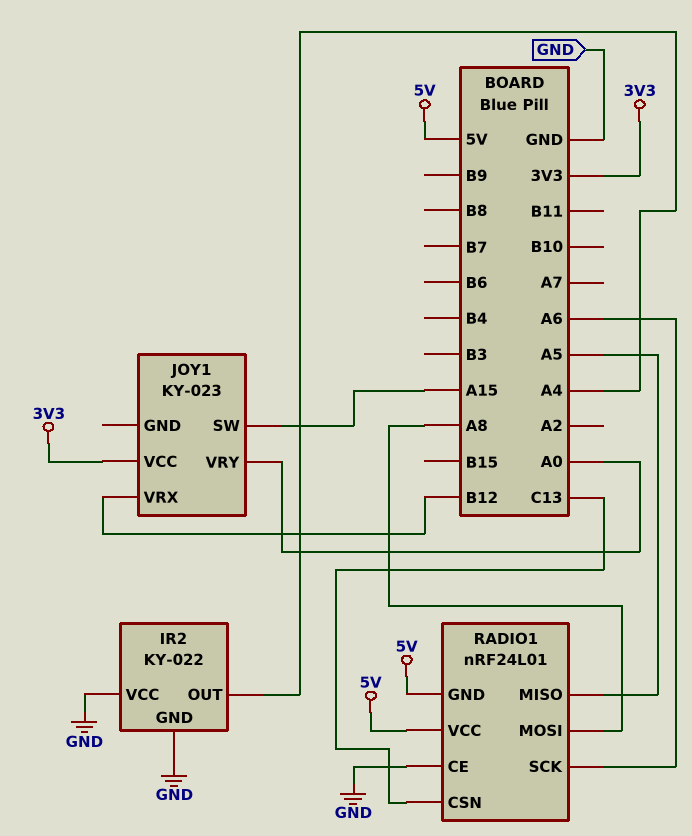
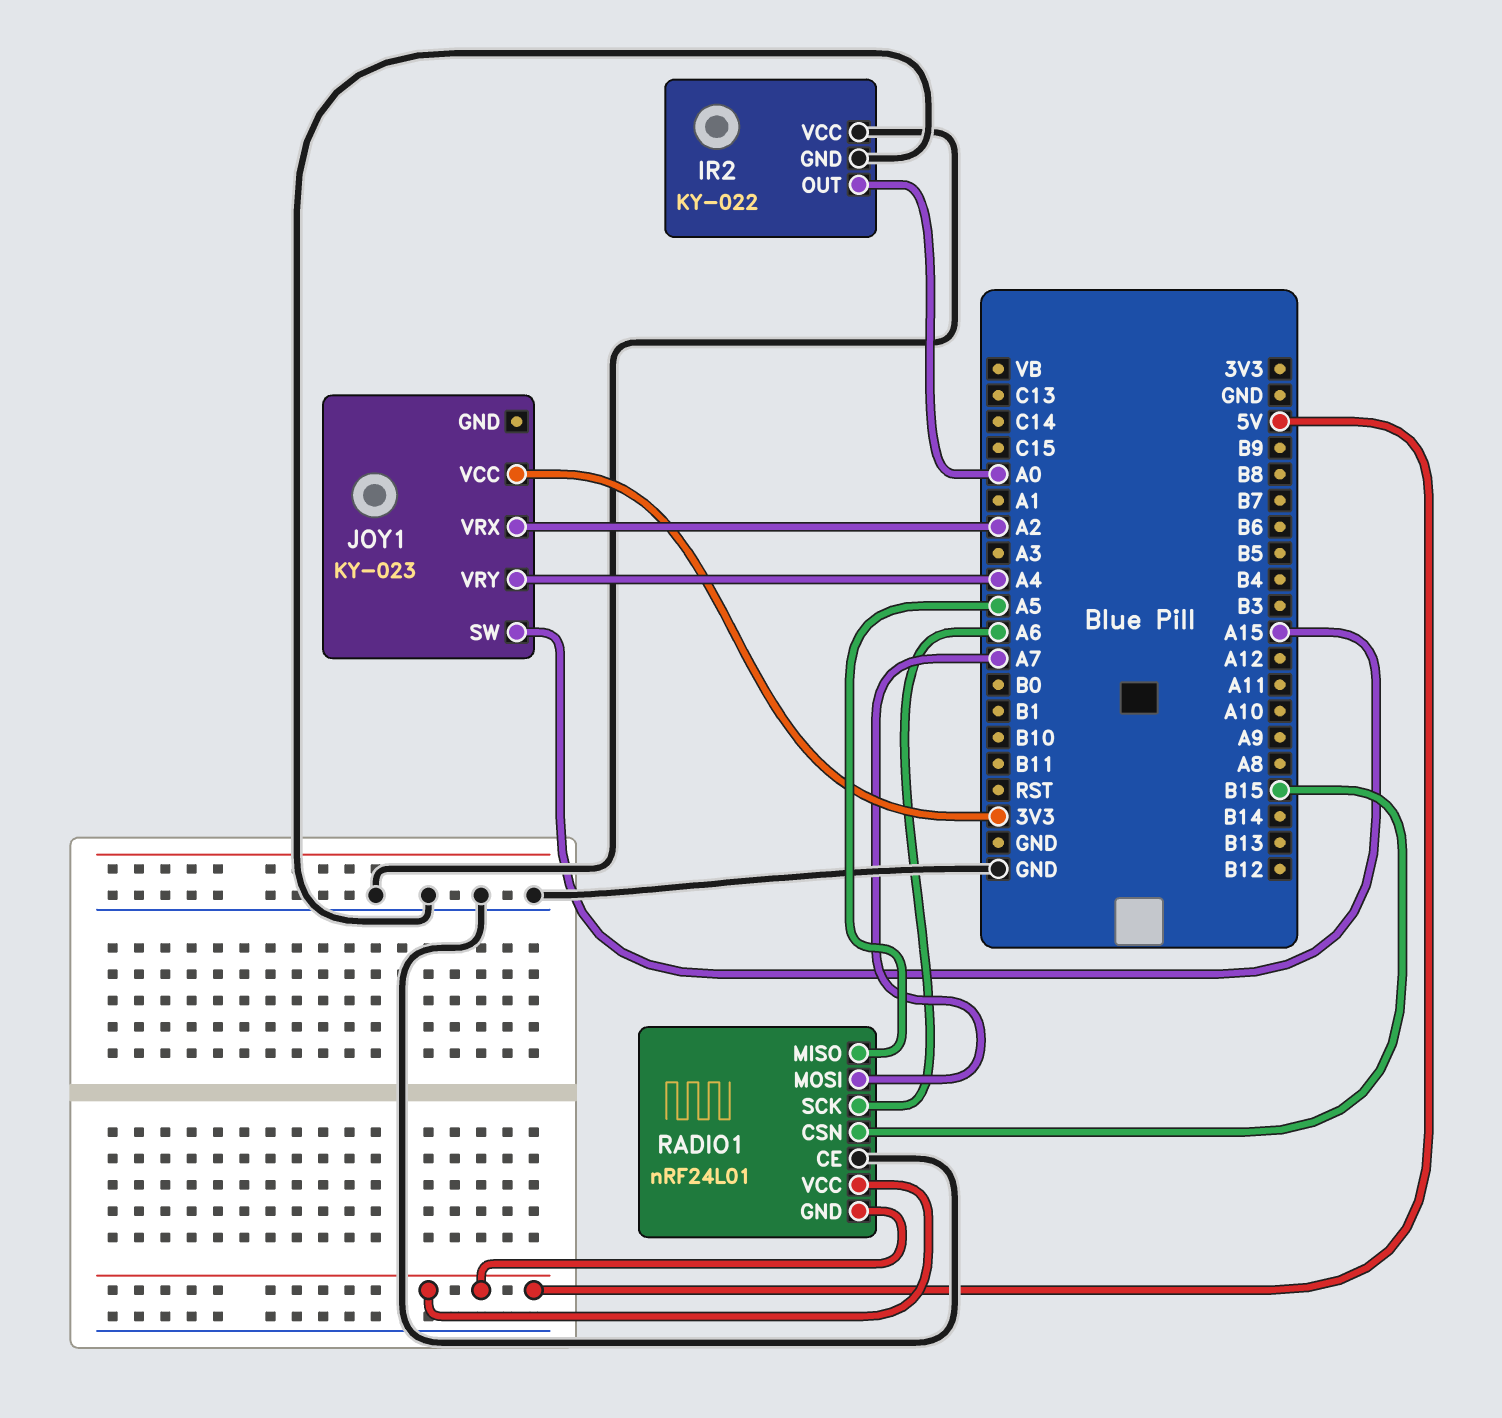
IR2 pin OUT: A4 -> A0
JOY1 pin VRX: B12 -> A2
JOY1 pin VRY: A0 -> A4
RADIO1 pin CSN: C13 -> B15
RADIO1 pin MOSI: A8 -> A7

